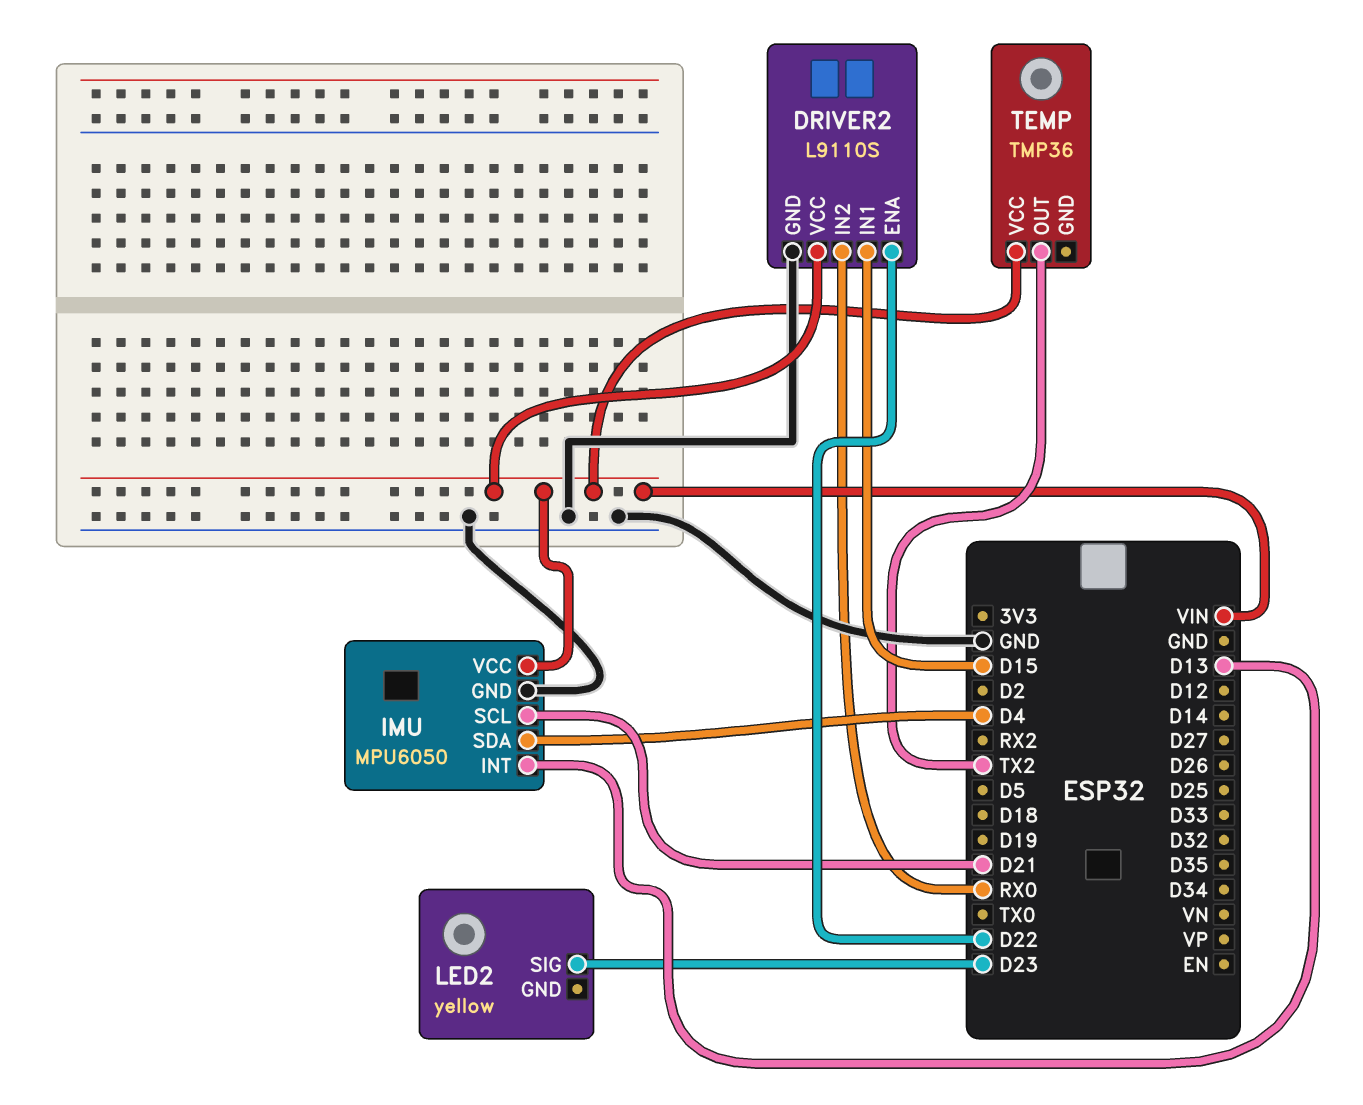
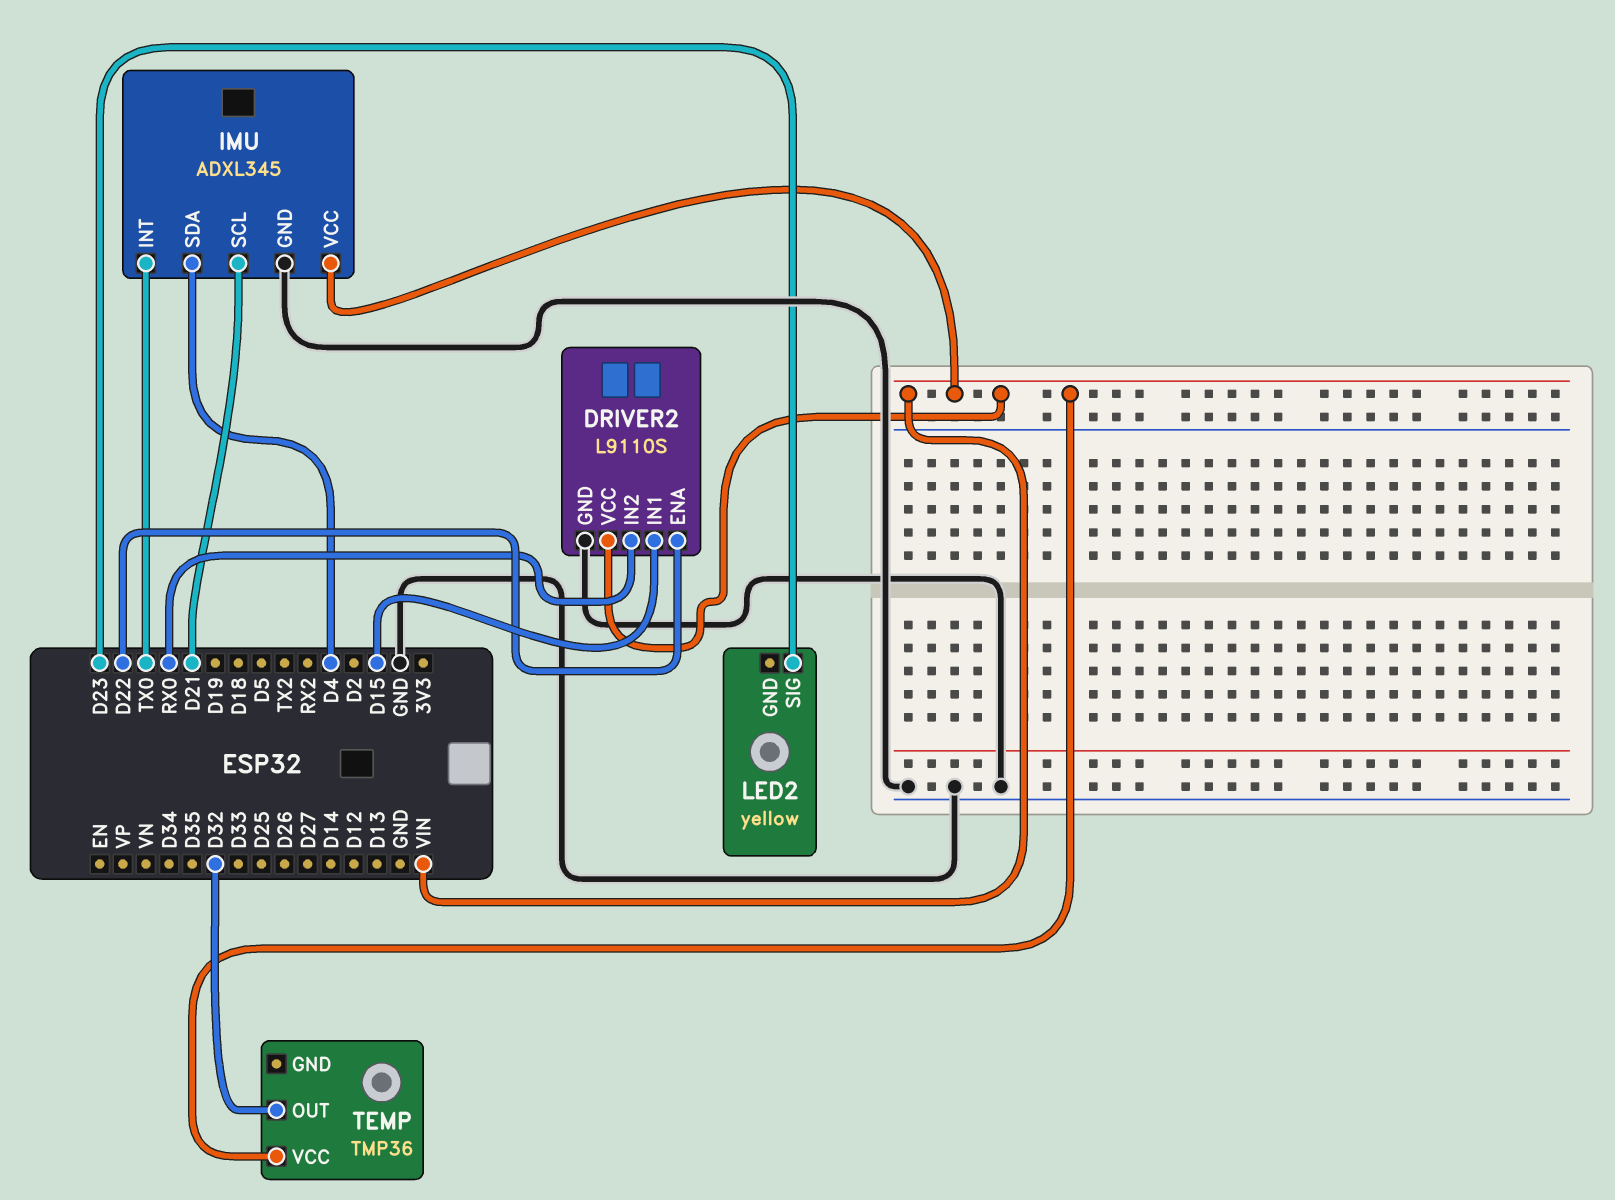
IMU: MPU6050 -> ADXL345
IMU pin INT: D13 -> TX0
TEMP pin OUT: TX2 -> D32

